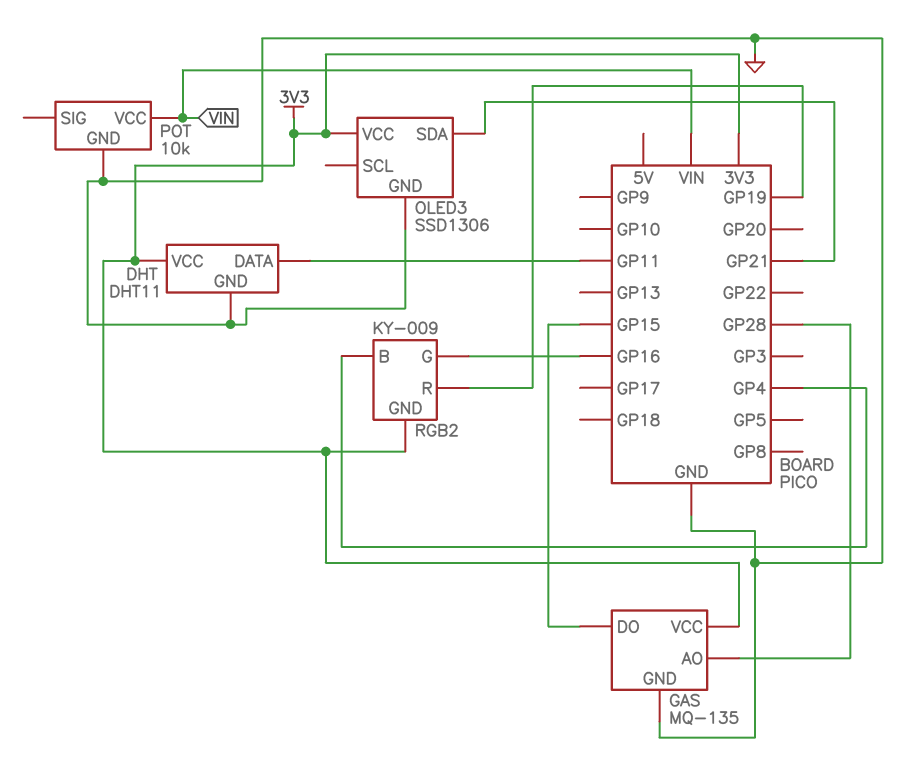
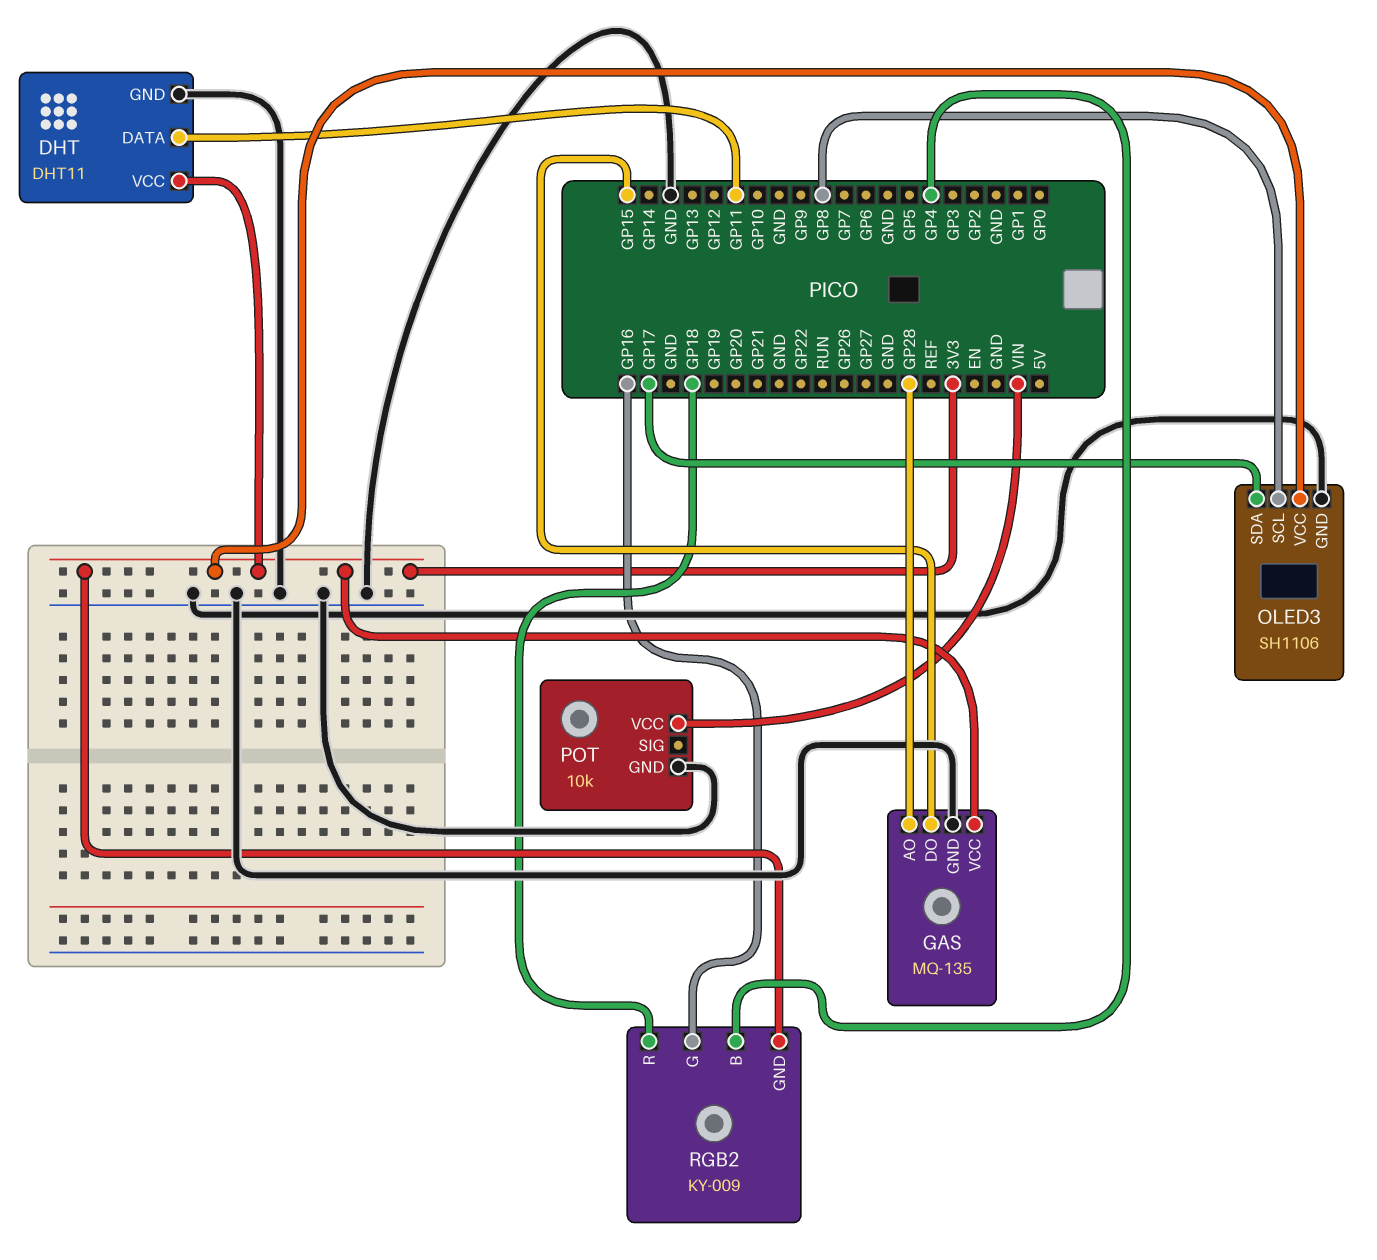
OLED3: SSD1306 -> SH1106
OLED3 pin SCL: none -> GP8
OLED3 pin SDA: GP21 -> GP17
RGB2 pin R: GP19 -> GP18

